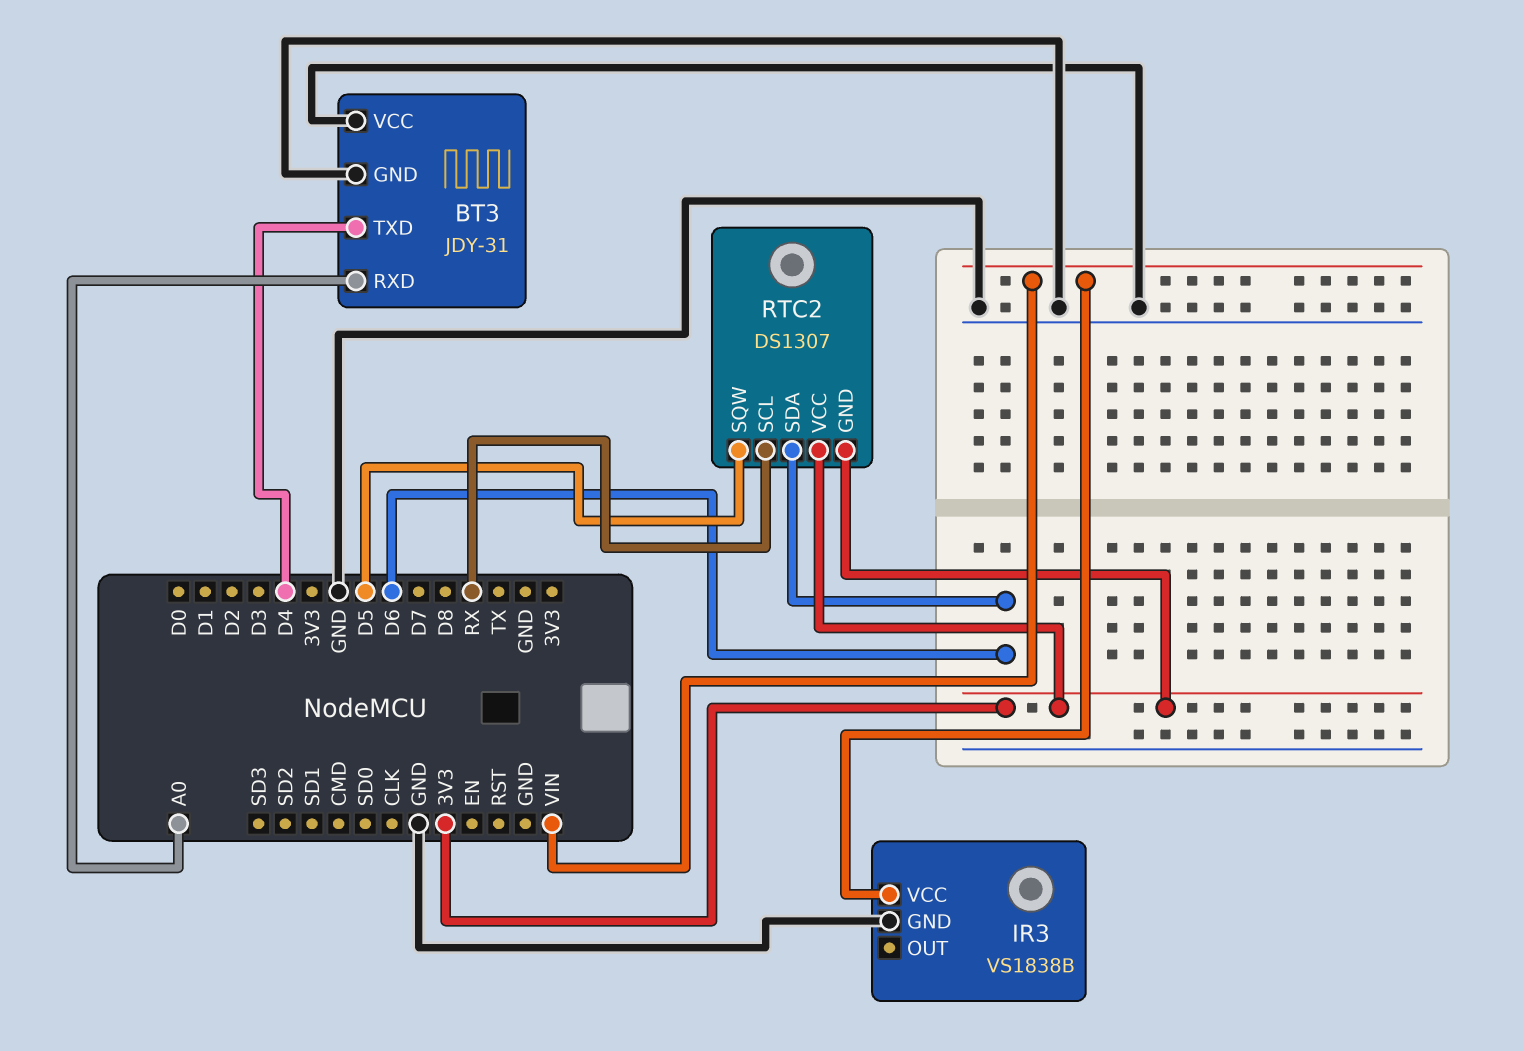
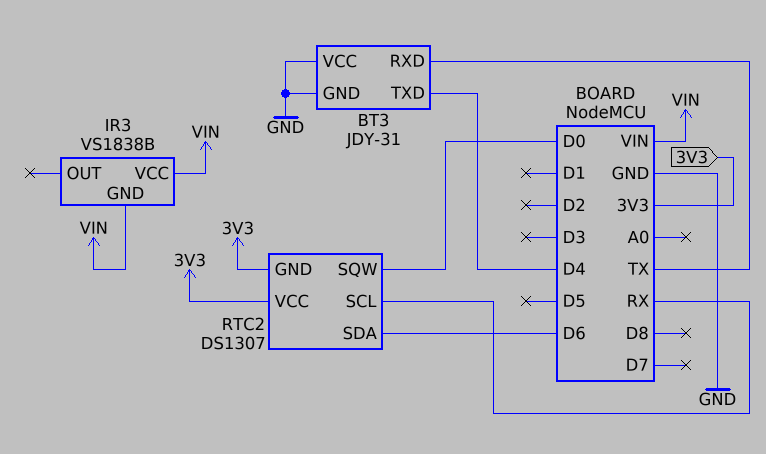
BT3 pin RXD: A0 -> TX
IR3 pin GND: GND -> VIN
RTC2 pin SQW: D5 -> D0

